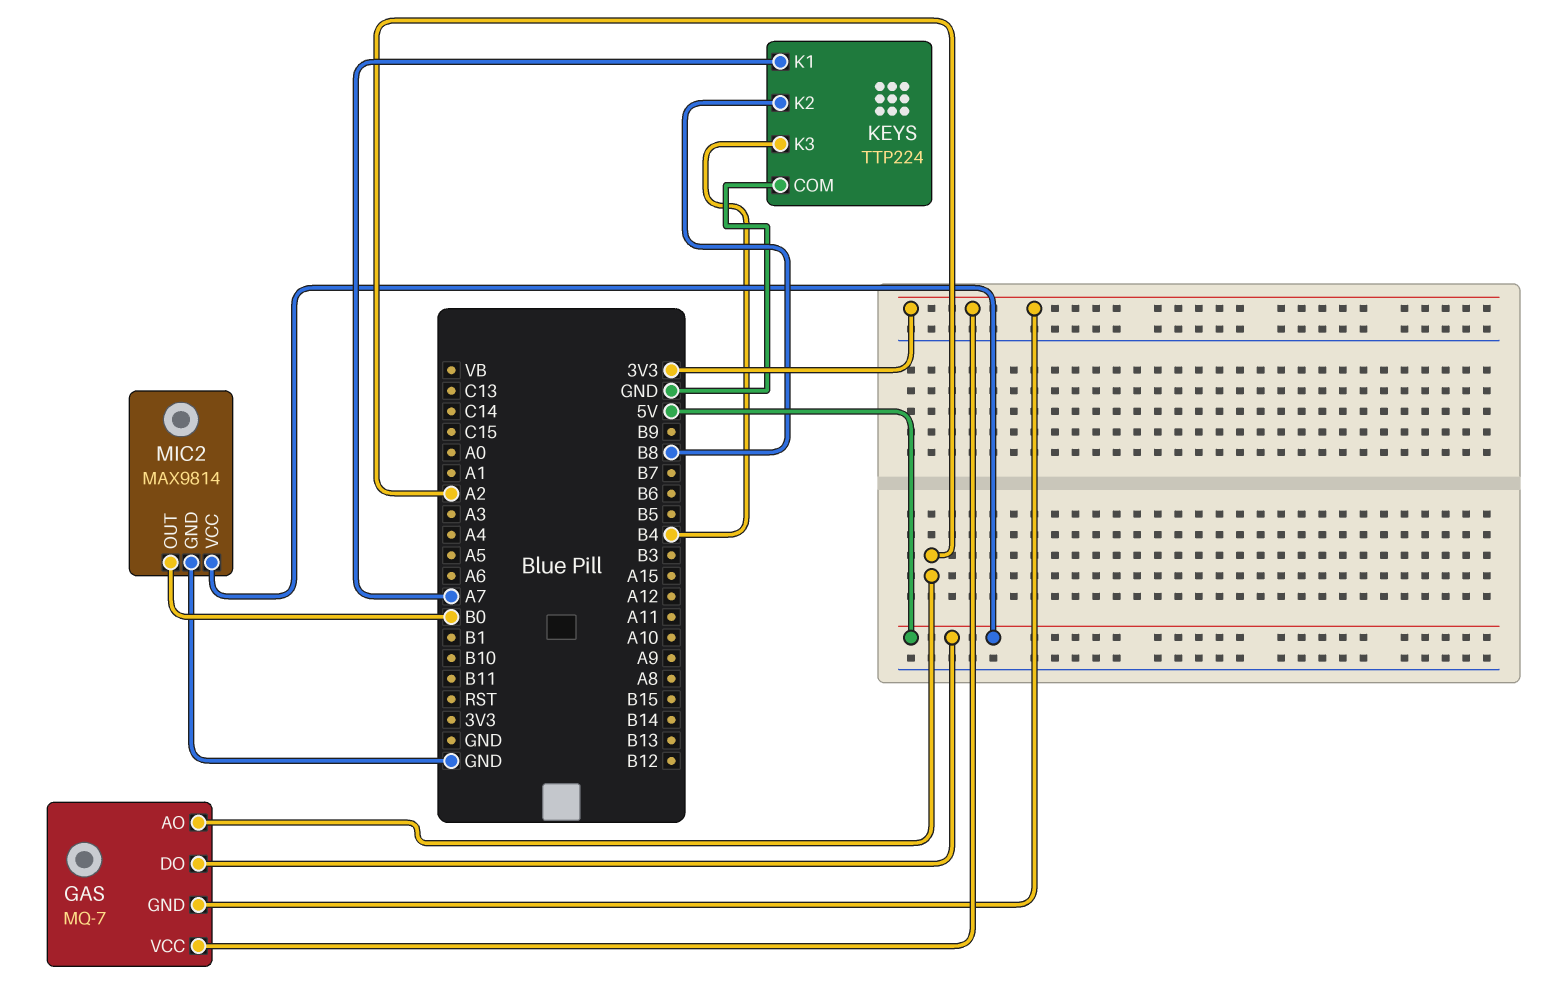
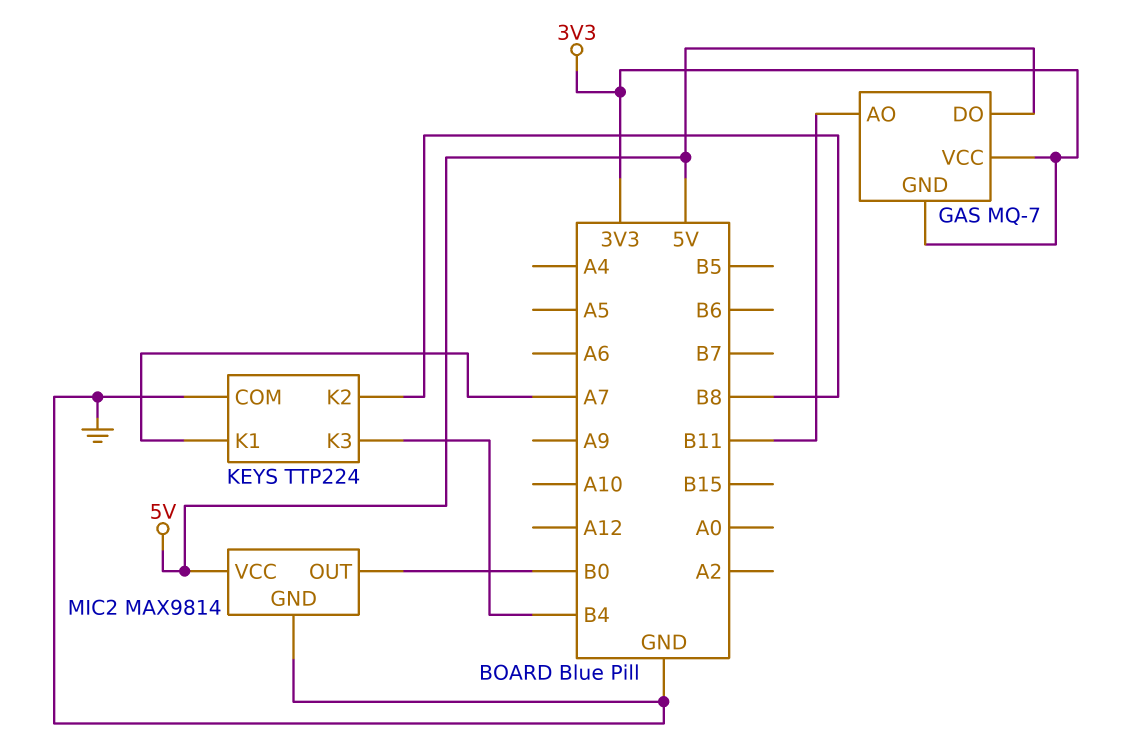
GAS pin AO: A2 -> B11

